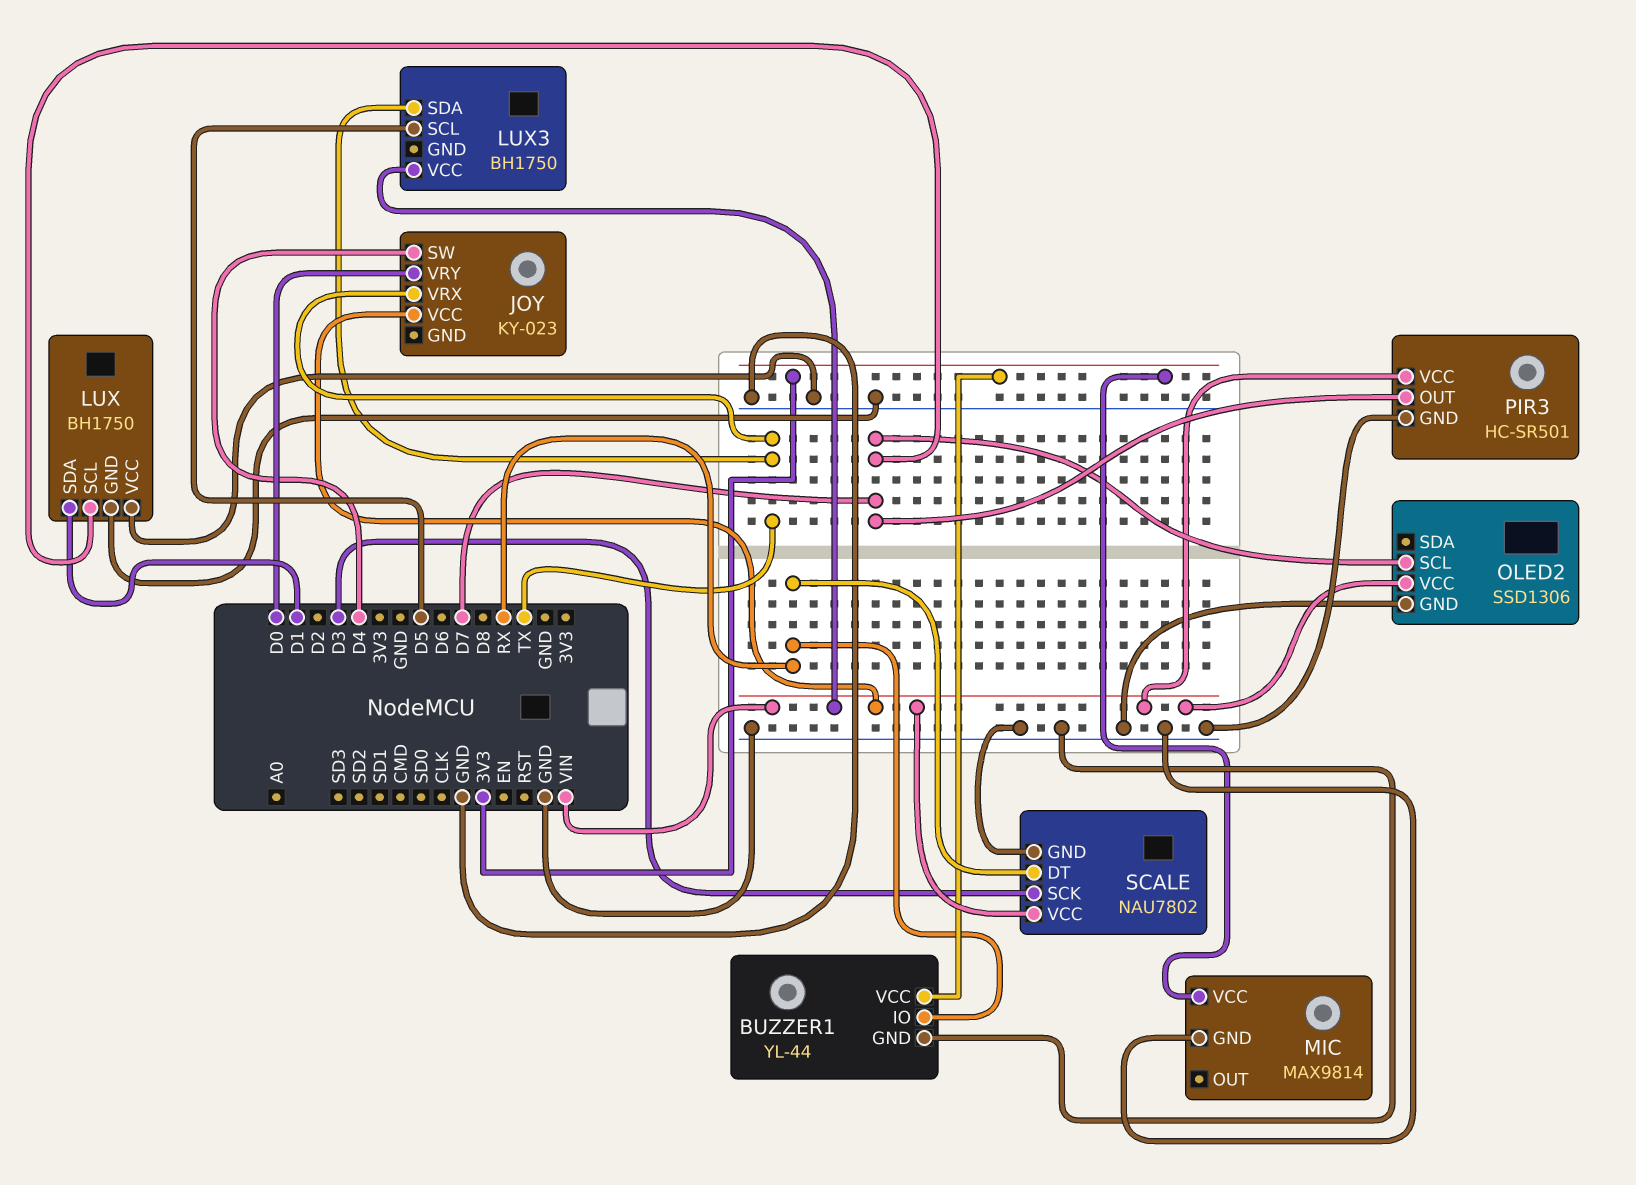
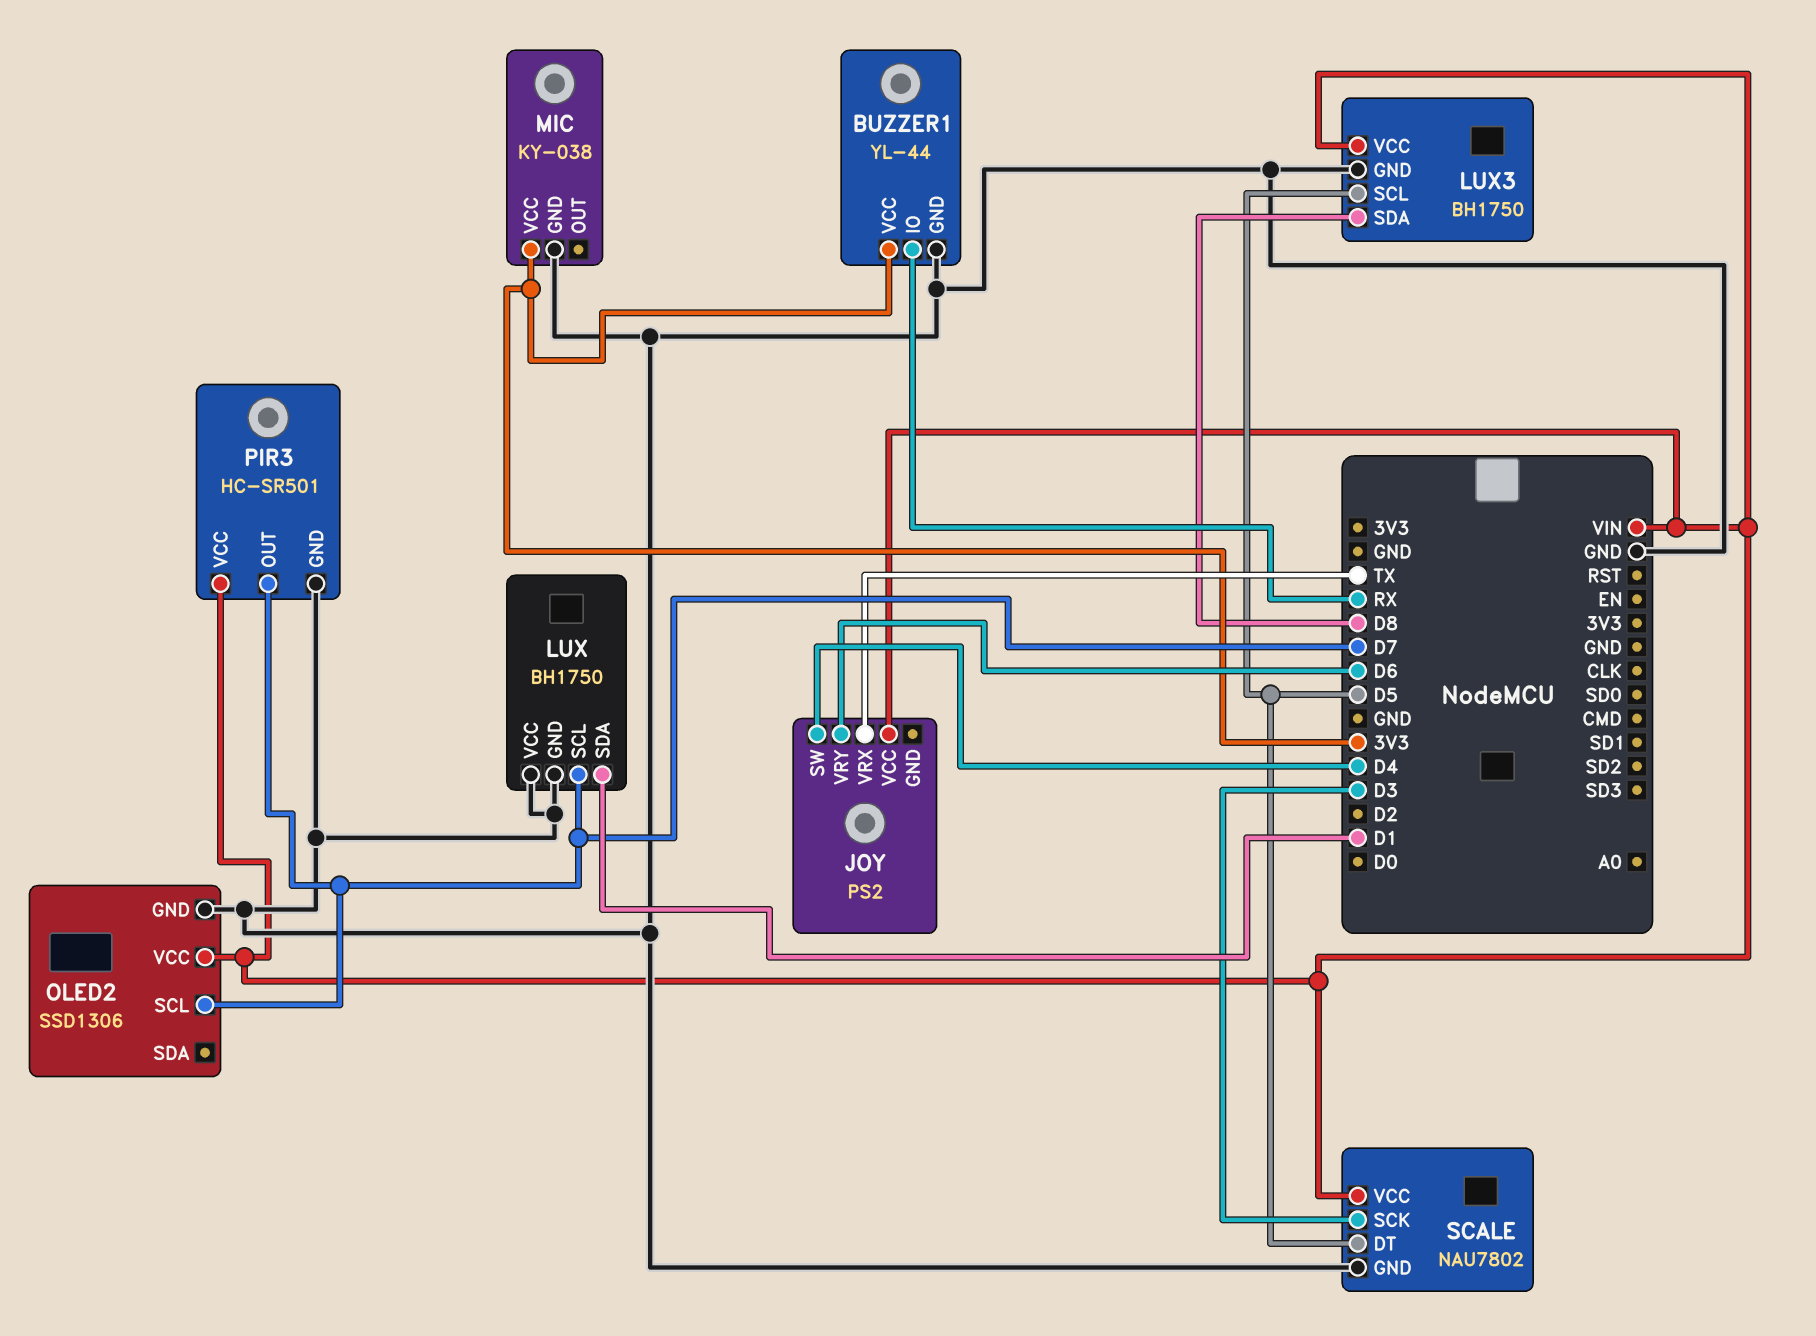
JOY: KY-023 -> PS2
JOY pin VRY: D0 -> D6
LUX3 pin GND: none -> GND
LUX3 pin SDA: TX -> D8
MIC: MAX9814 -> KY-038
SCALE pin DT: RX -> D5

